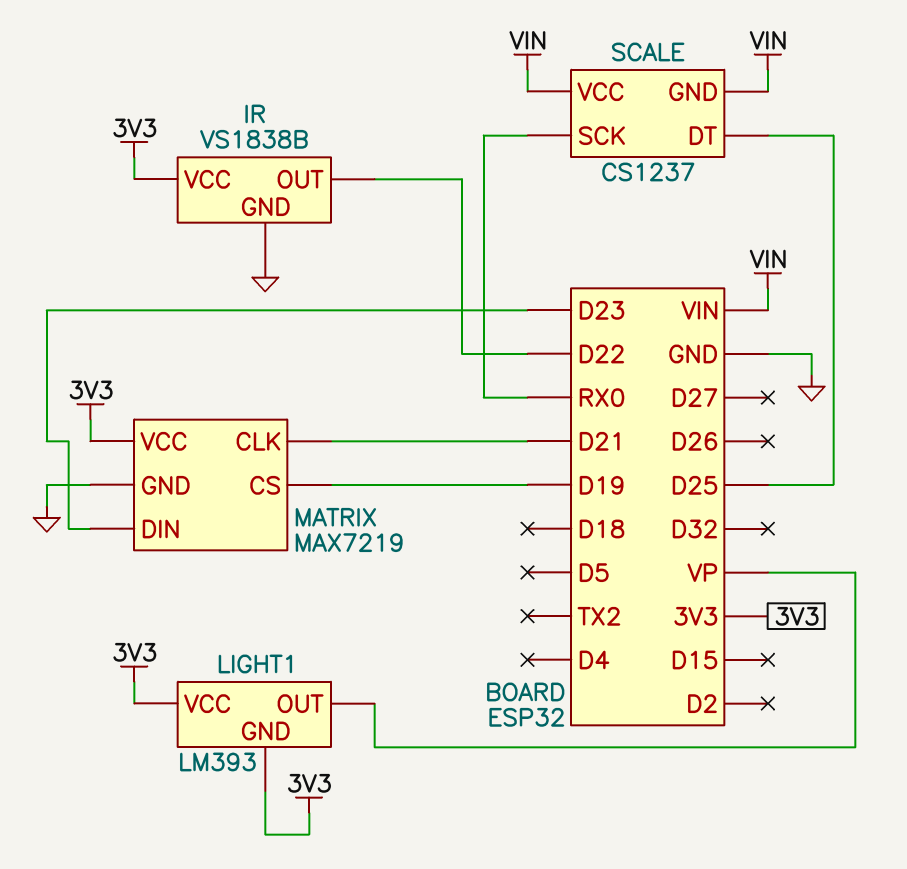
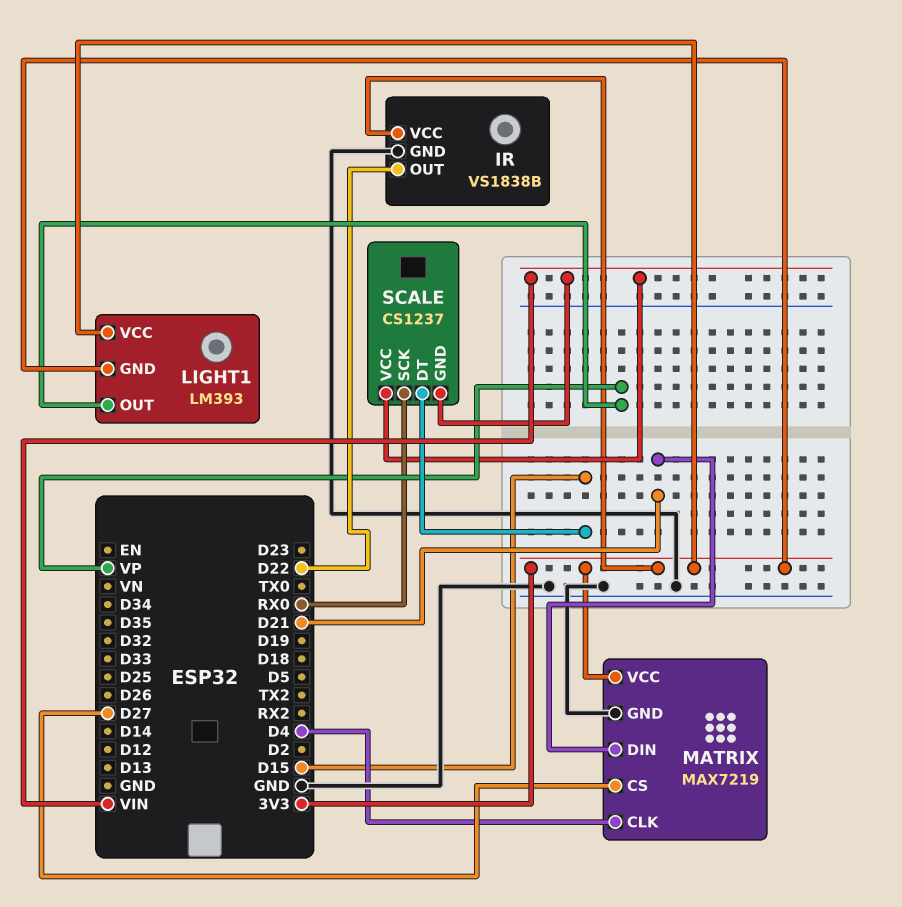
MATRIX pin CLK: D21 -> D4
MATRIX pin CS: D19 -> D27
MATRIX pin DIN: D23 -> D21
SCALE pin DT: D25 -> D15

